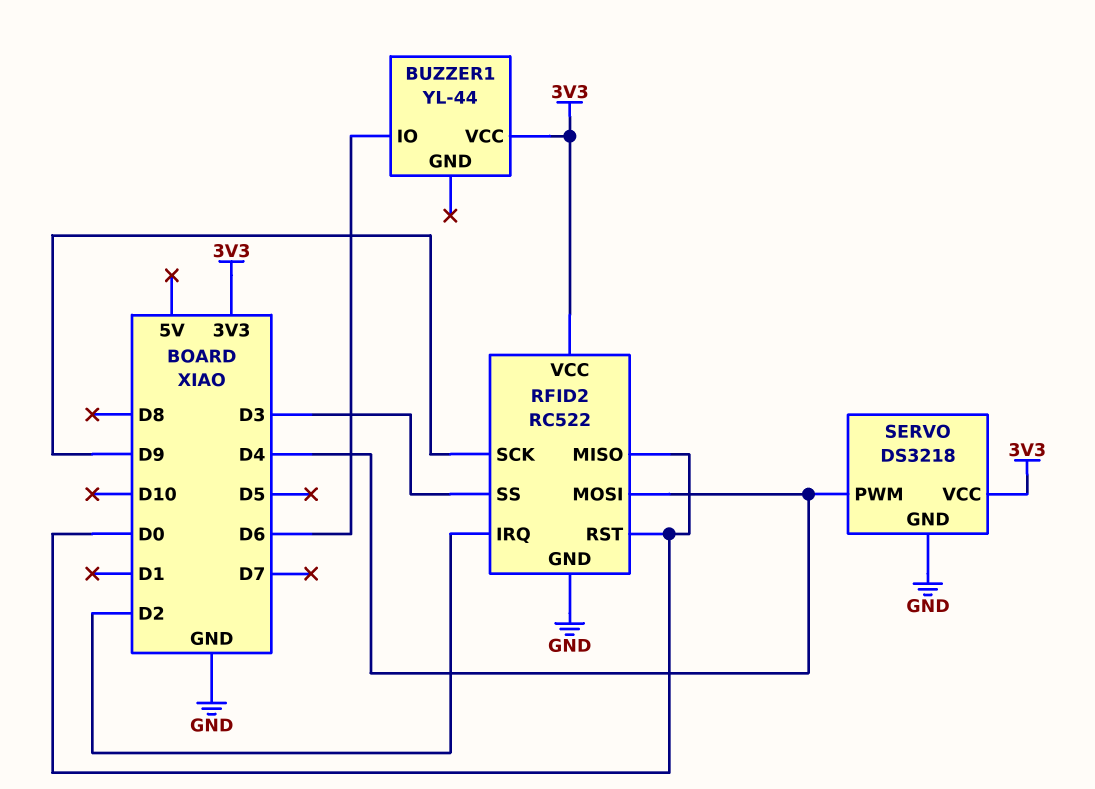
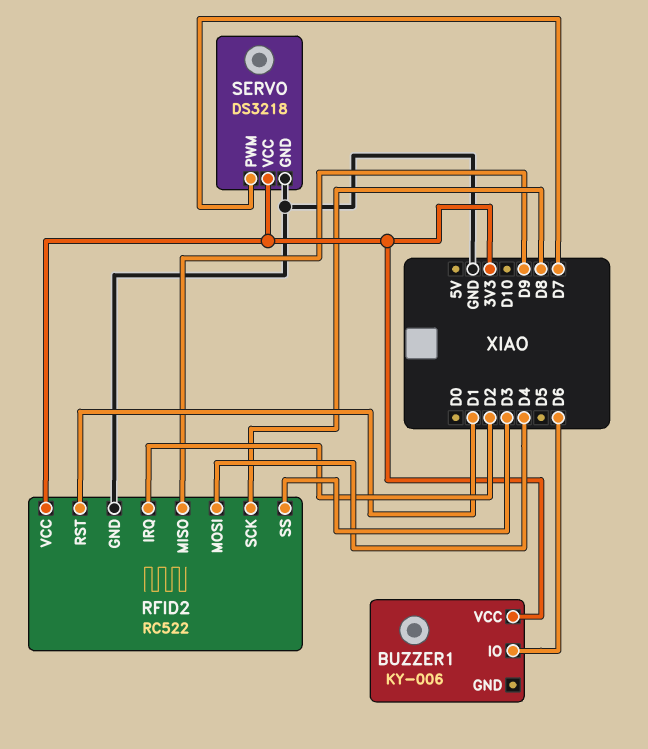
BUZZER1: YL-44 -> KY-006
RFID2 pin MISO: D0 -> D9
RFID2 pin RST: D0 -> D1
RFID2 pin SCK: D9 -> D8
SERVO pin PWM: D4 -> D7

